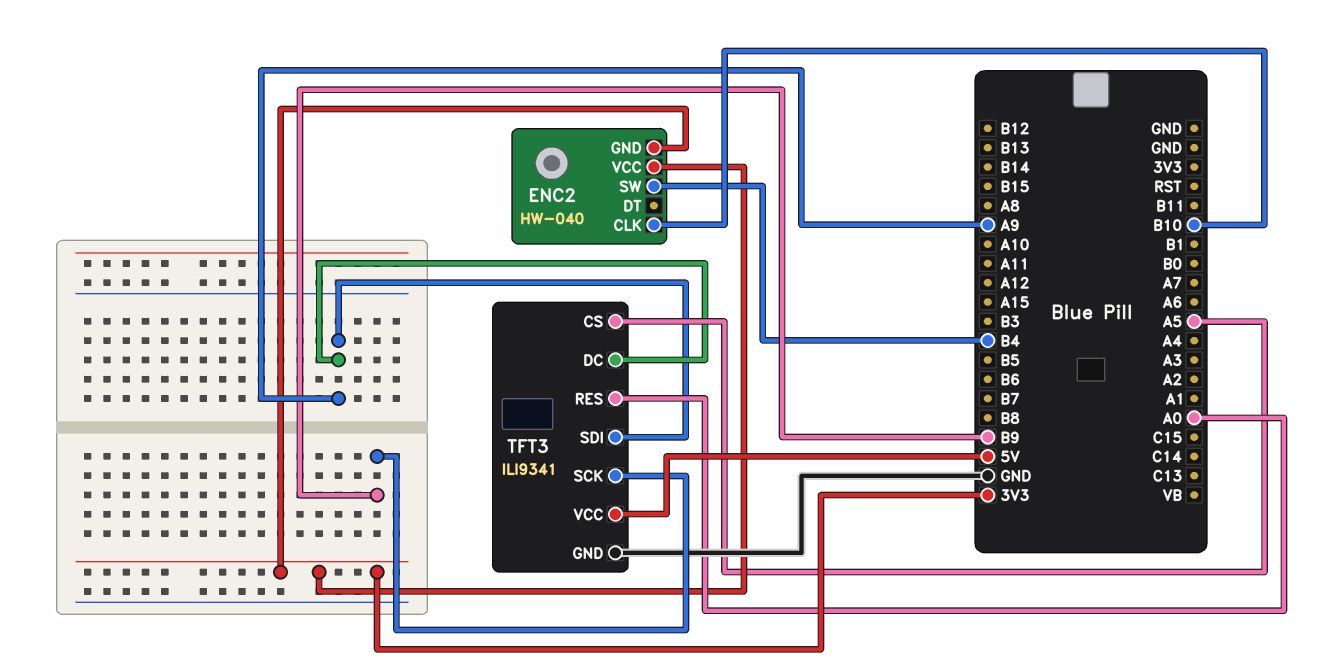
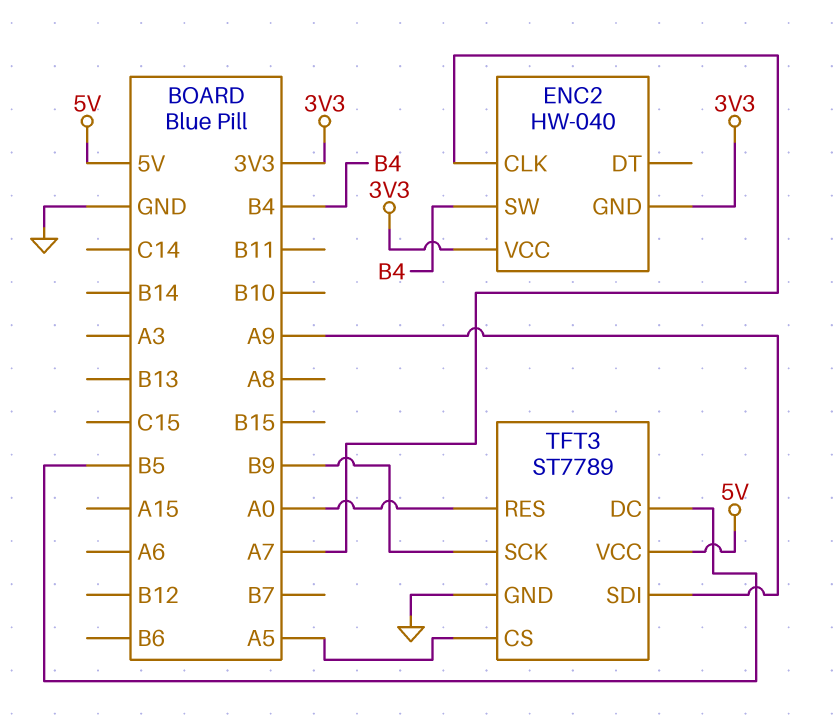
ENC2 pin CLK: B10 -> A7
TFT3: ILI9341 -> ST7789
TFT3 pin DC: A9 -> B5

